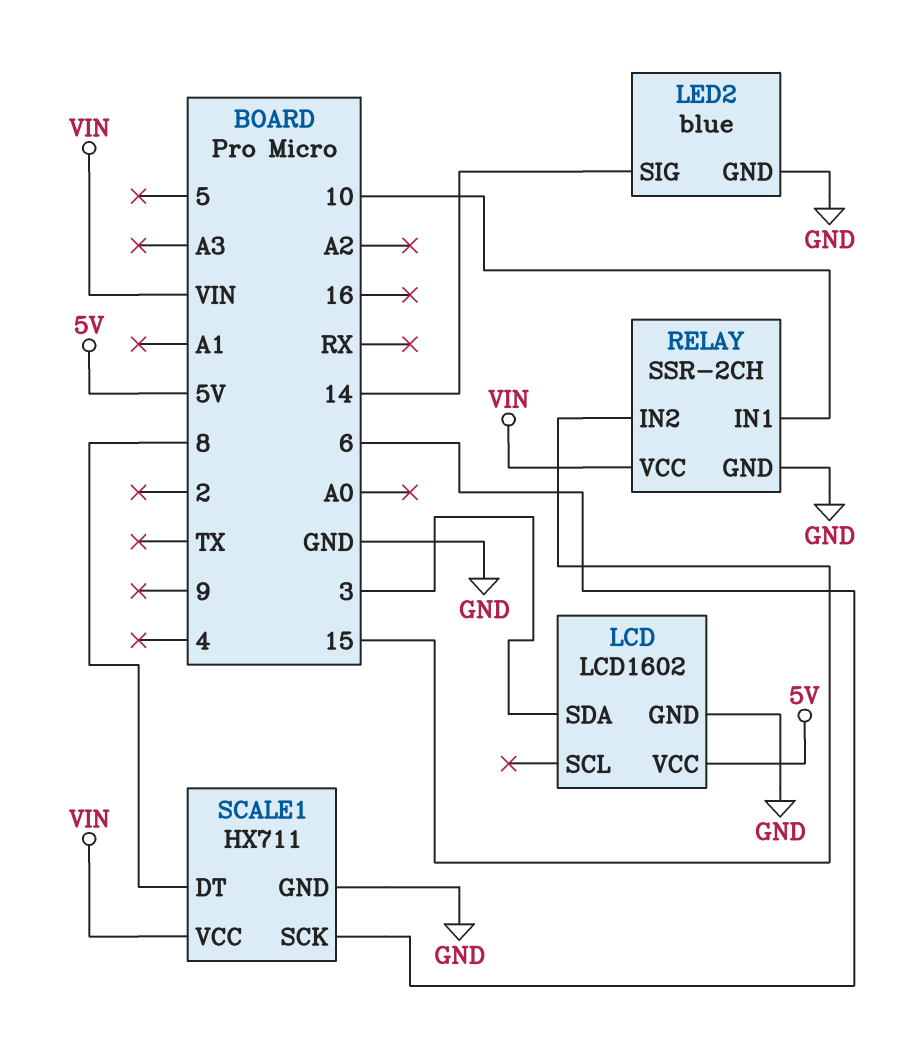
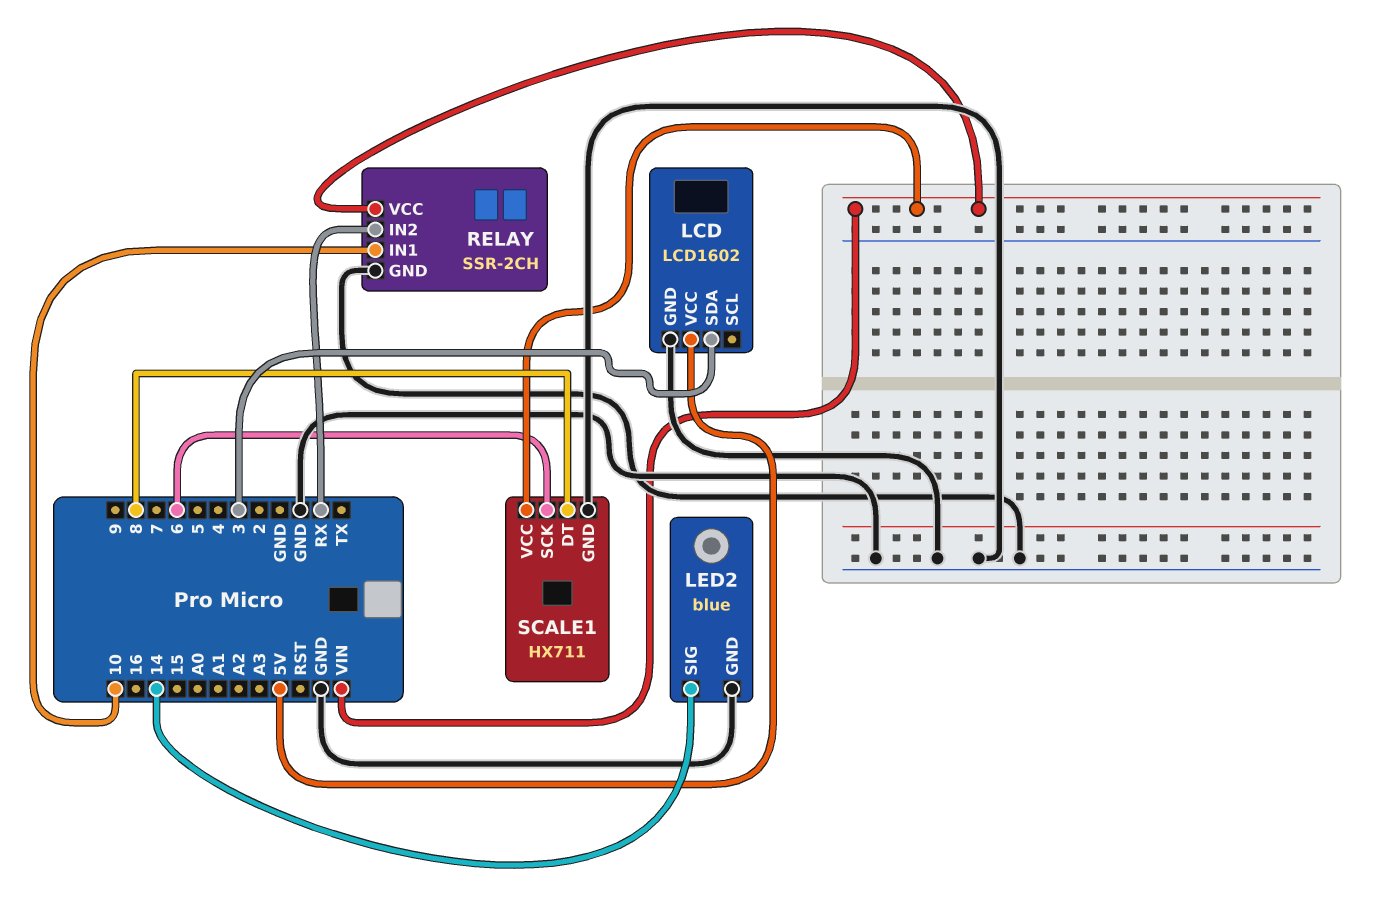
RELAY pin IN2: 15 -> RX

